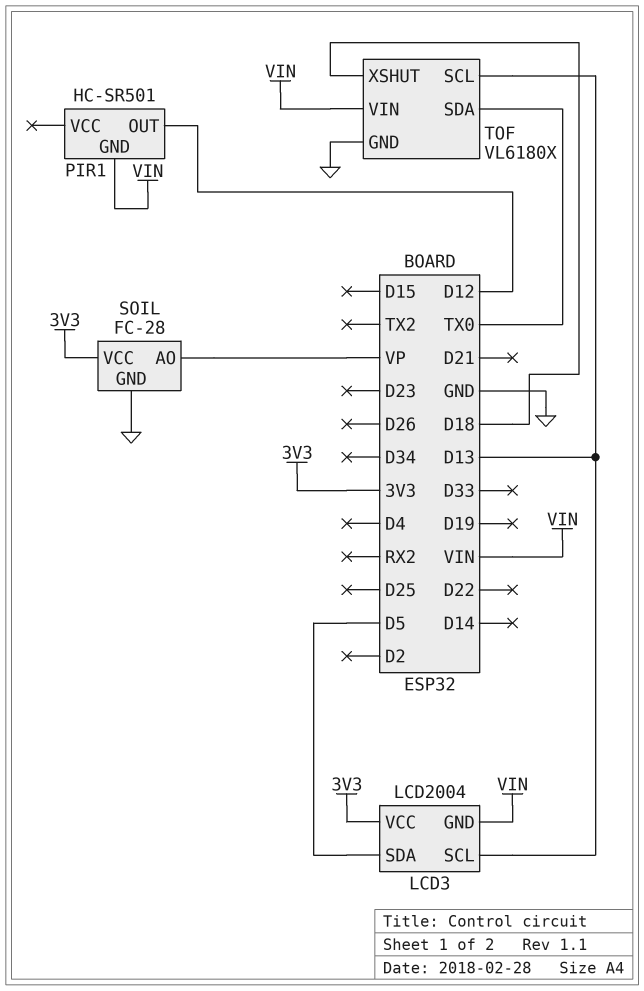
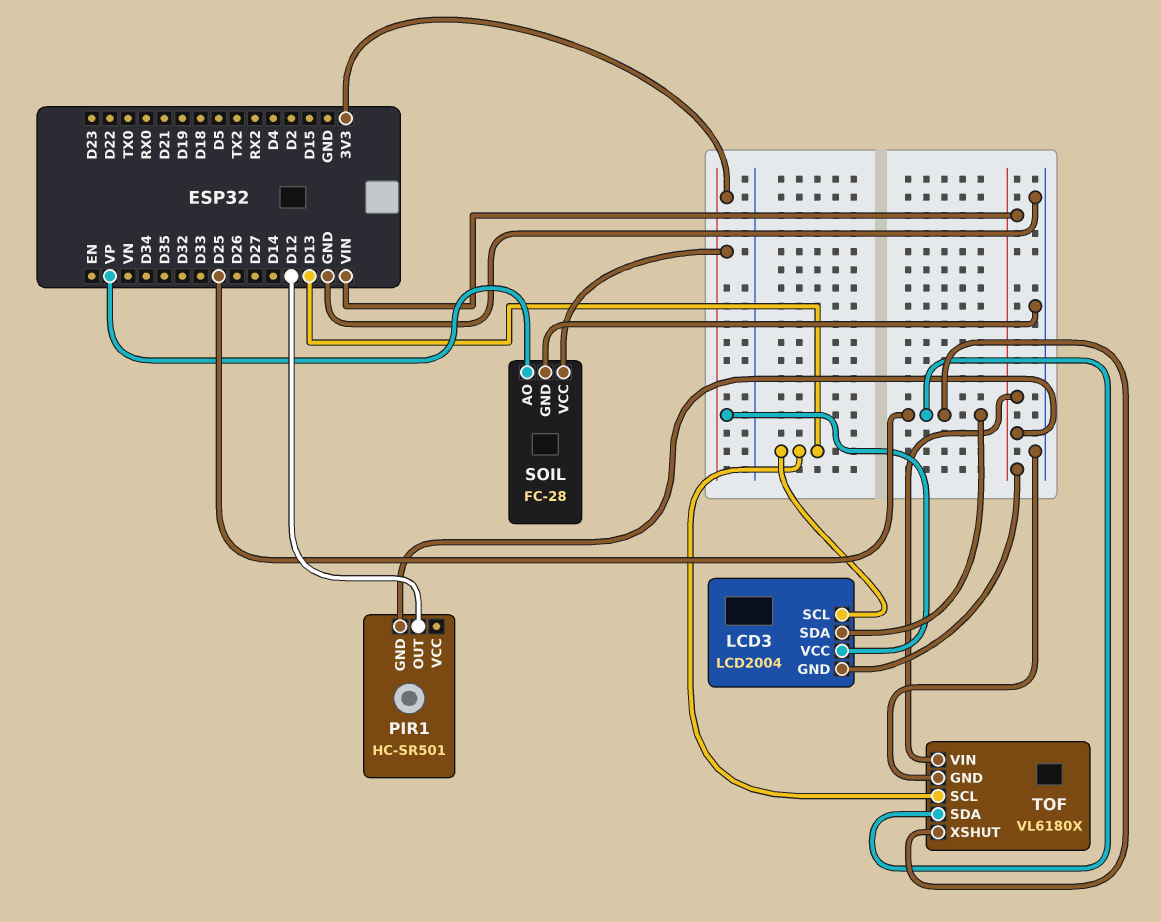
LCD3 pin SDA: D5 -> D25
TOF pin SDA: TX0 -> D25
TOF pin XSHUT: D18 -> D25

